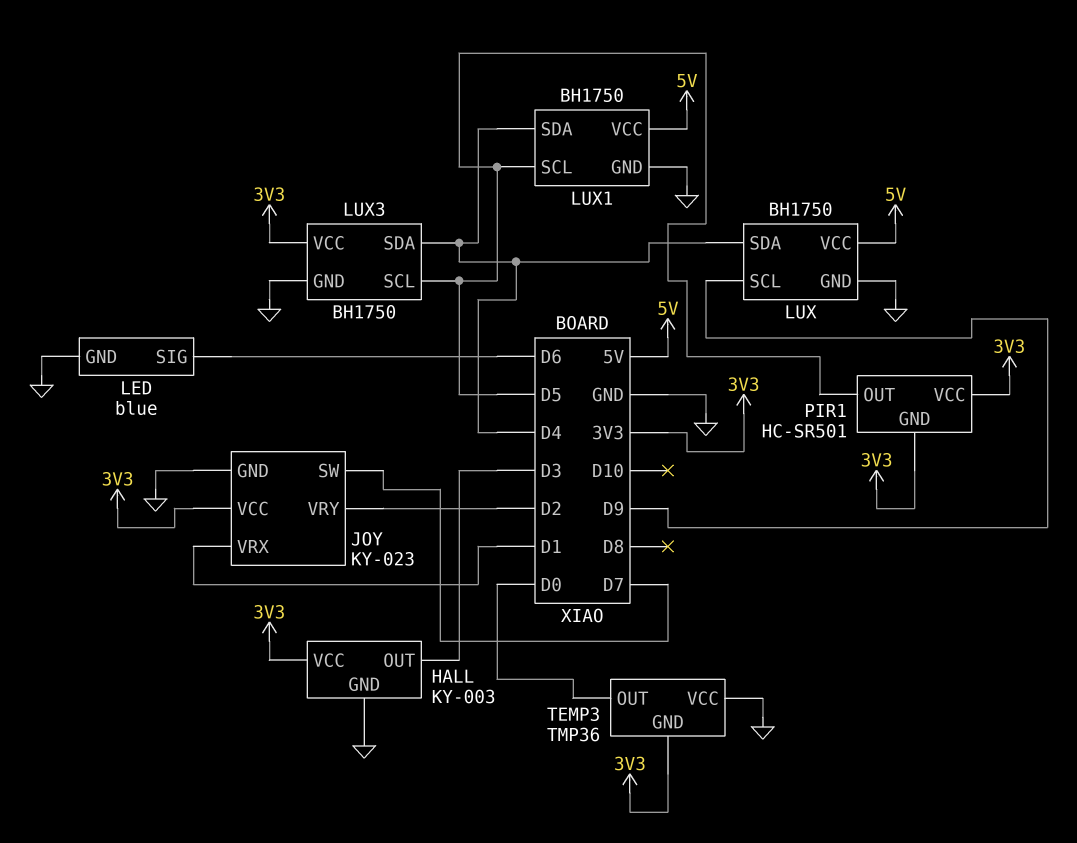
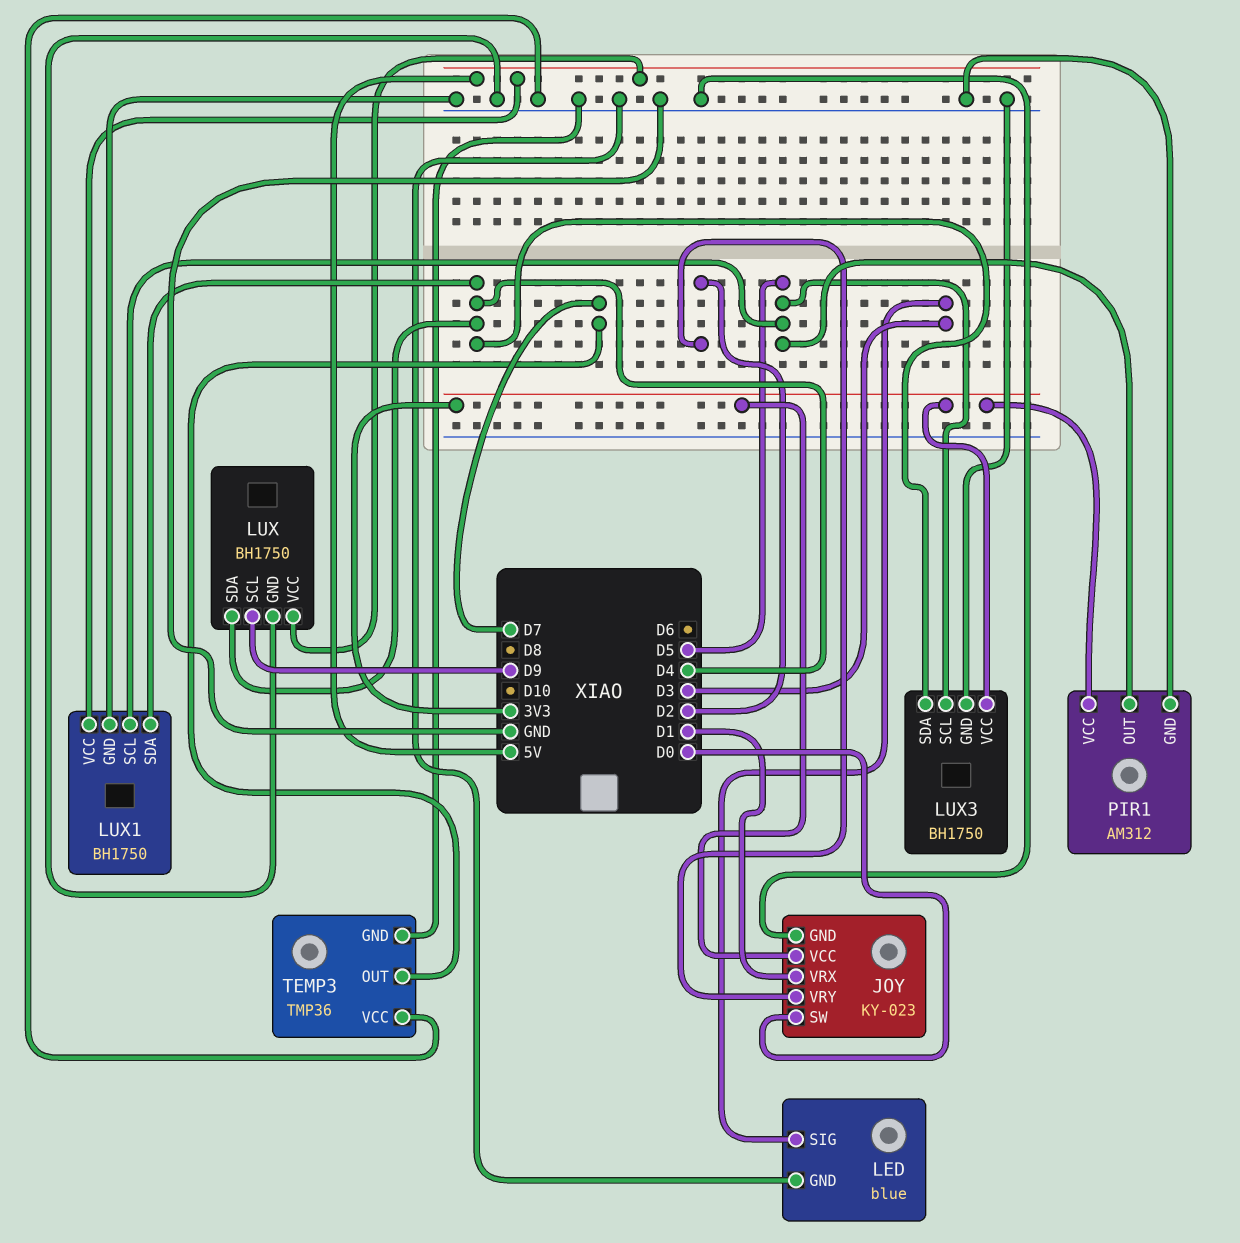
HALL: KY-003 -> none
HALL pin GND: GND -> none
HALL pin OUT: D3 -> none
HALL pin VCC: 3V3 -> none
JOY pin SW: D7 -> D0
LED pin SIG: D6 -> D3
PIR1: HC-SR501 -> AM312
PIR1 pin GND: 3V3 -> GND
TEMP3 pin GND: 3V3 -> GND
TEMP3 pin OUT: D0 -> D7

